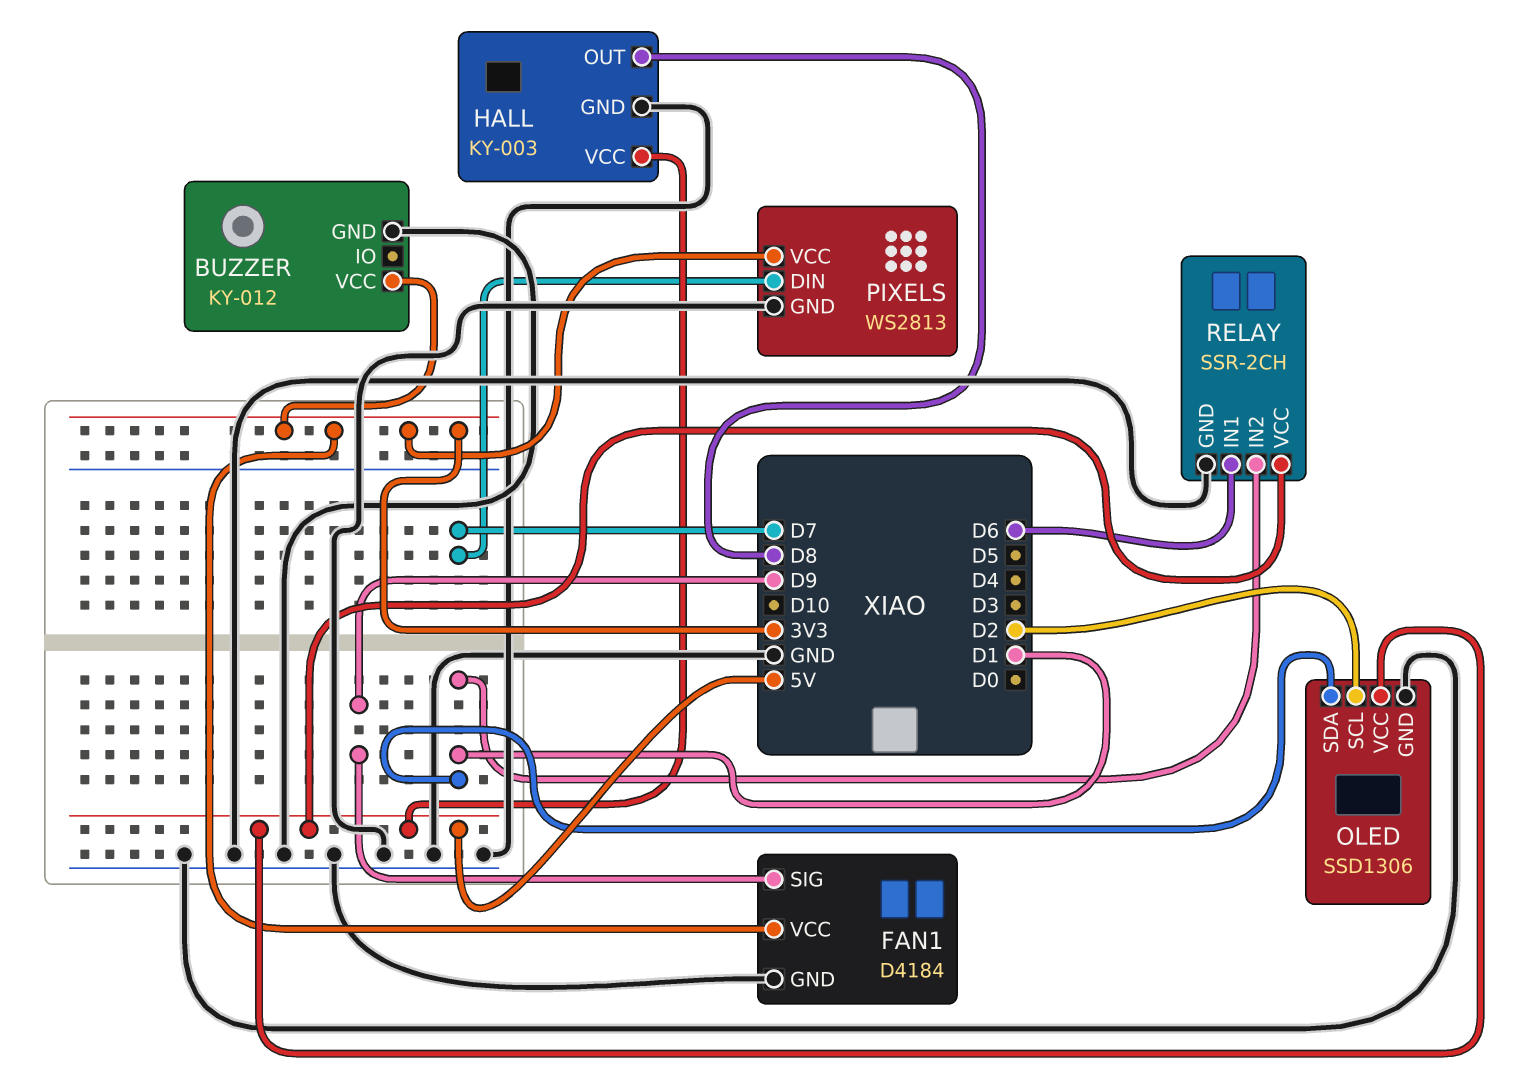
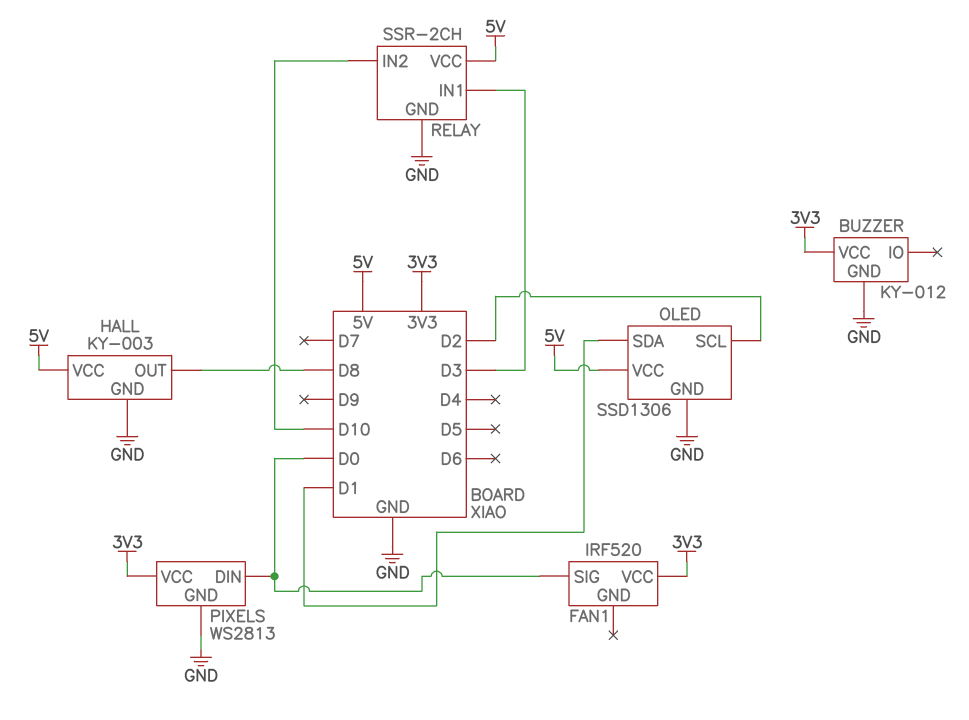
FAN1: D4184 -> IRF520
FAN1 pin GND: GND -> none
FAN1 pin SIG: D9 -> D0
PIXELS pin DIN: D7 -> D0
RELAY pin IN1: D6 -> D3
RELAY pin IN2: D1 -> D10

